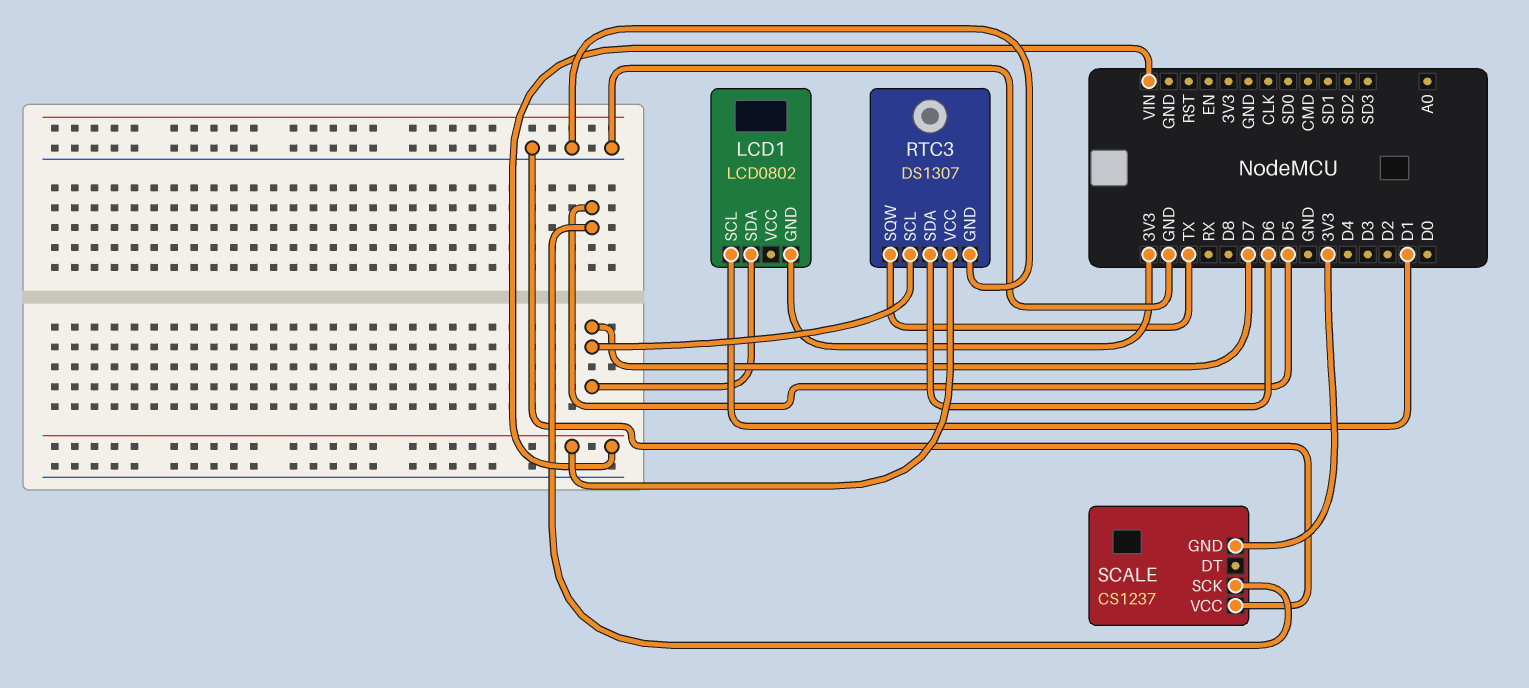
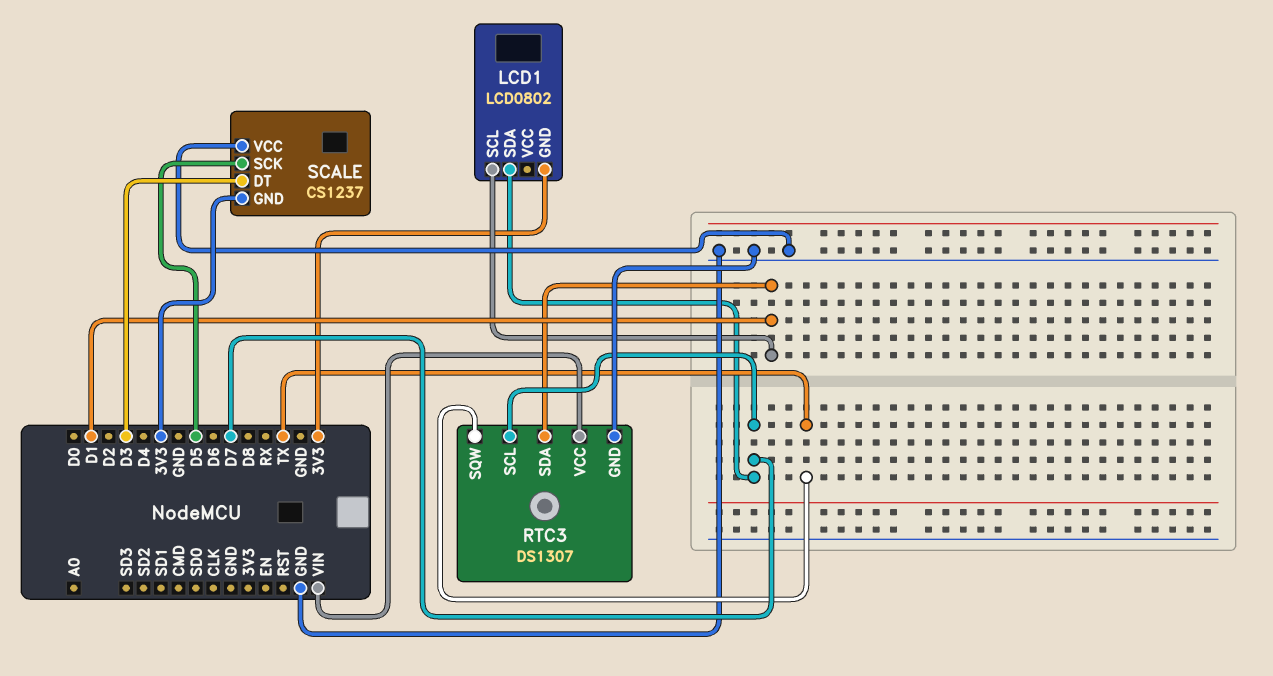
RTC3 pin SDA: D6 -> D1
SCALE pin DT: none -> D3

